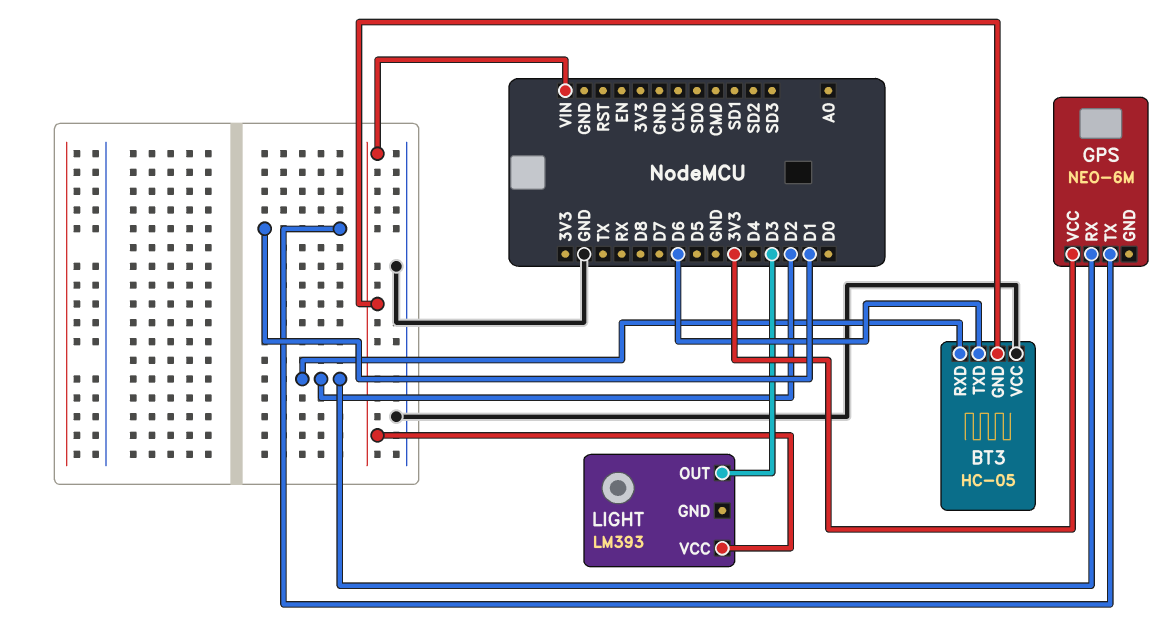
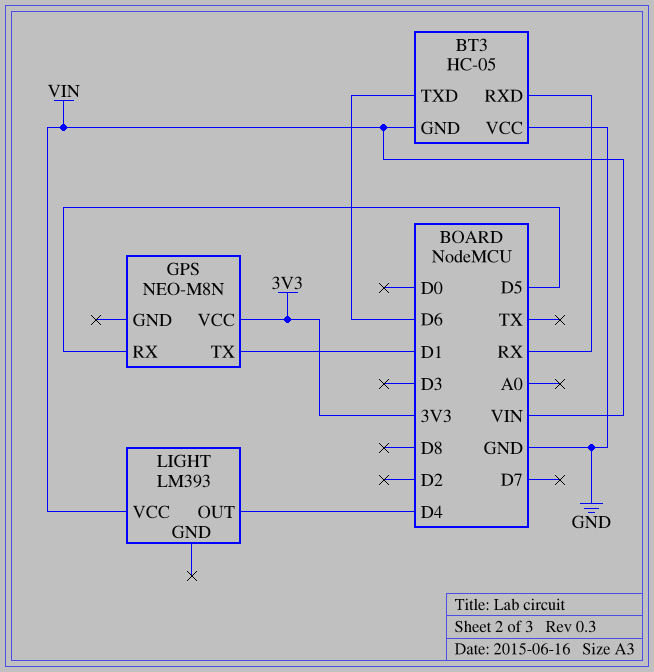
BT3 pin RXD: D2 -> RX
GPS: NEO-6M -> NEO-M8N
GPS pin RX: D2 -> D5
LIGHT pin OUT: D3 -> D4

